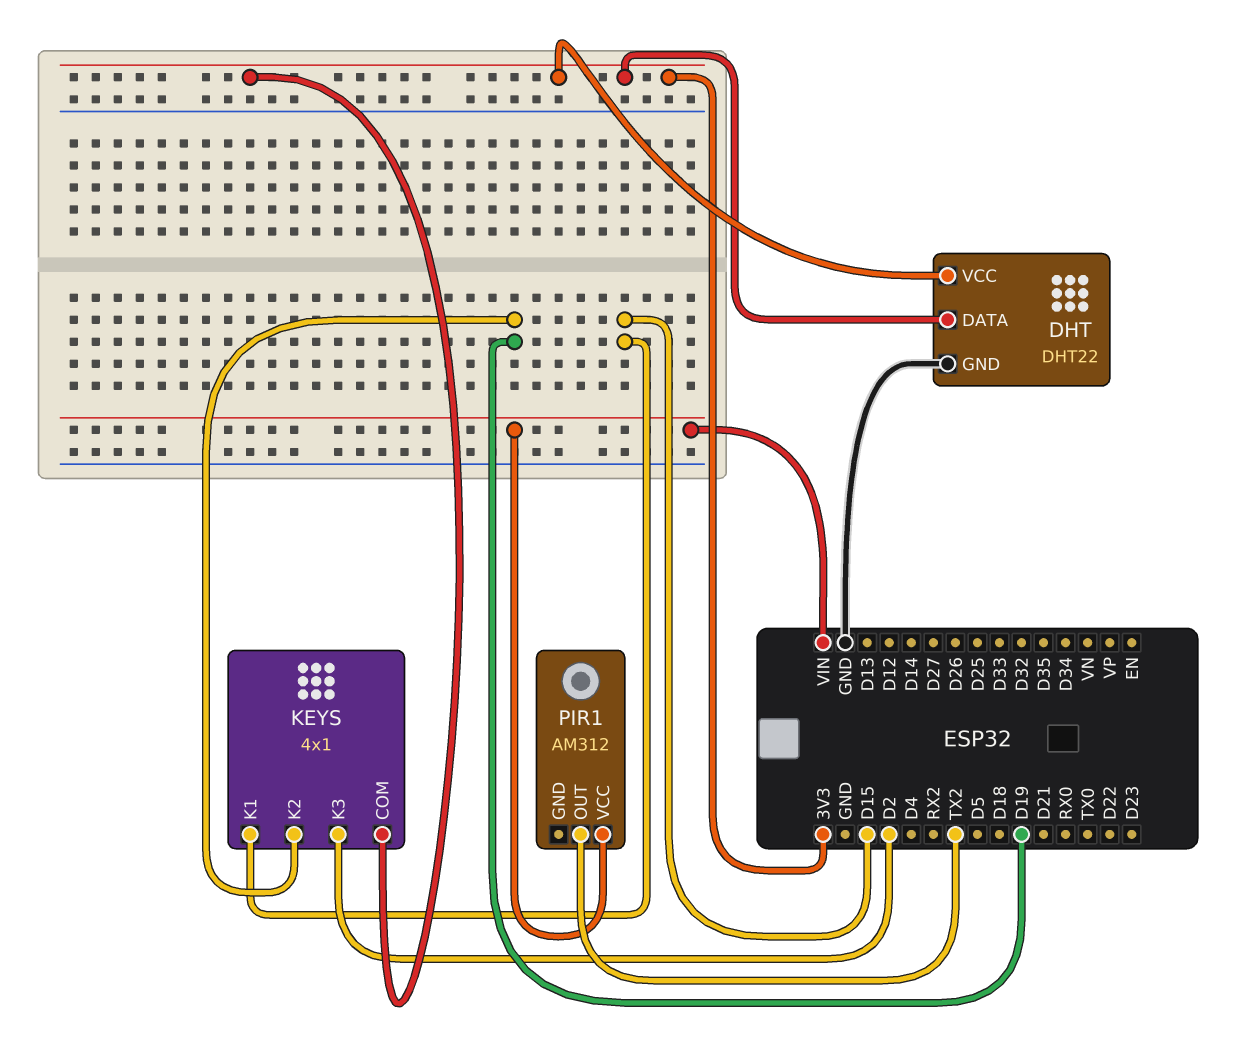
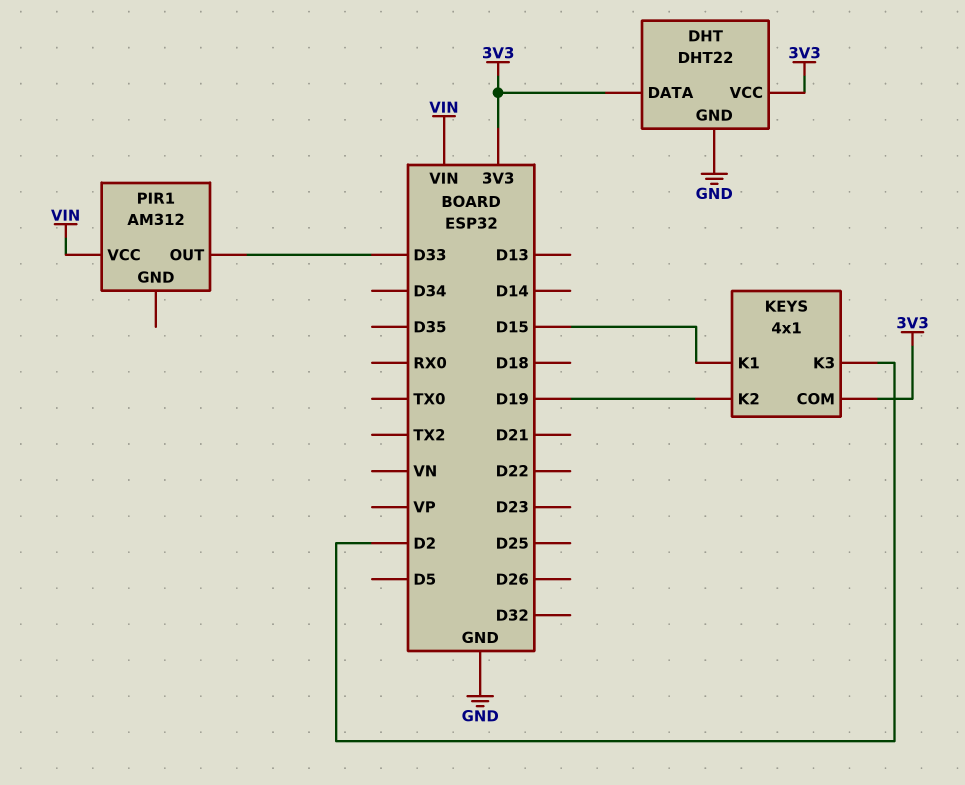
PIR1 pin OUT: TX2 -> D33

